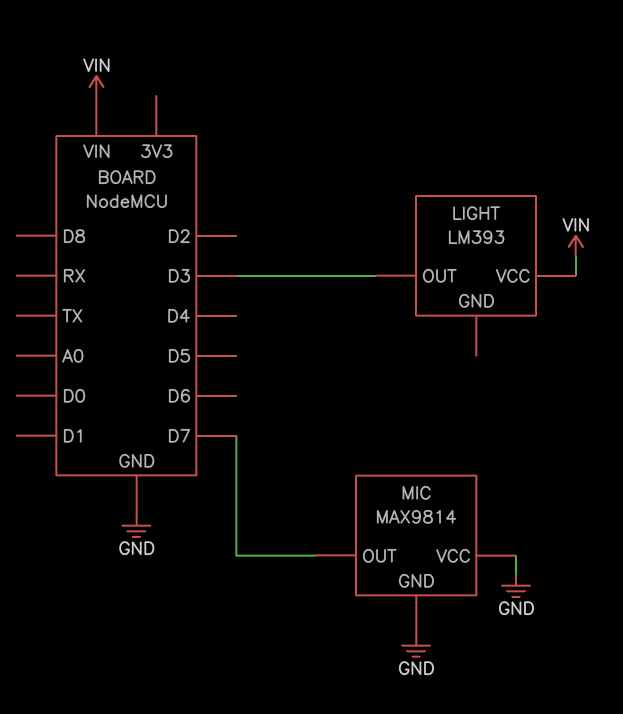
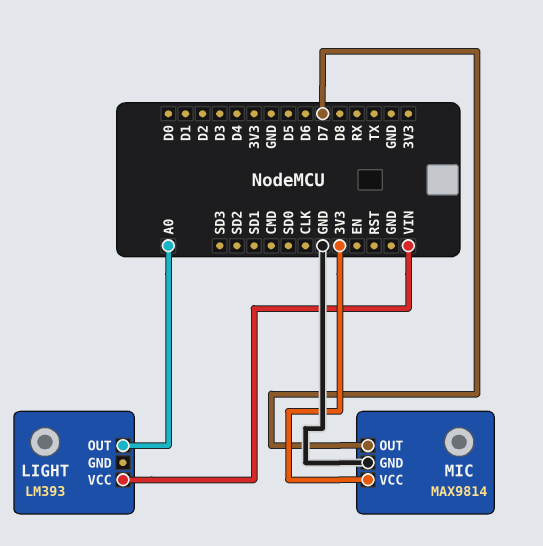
LIGHT pin OUT: D3 -> A0
MIC pin VCC: GND -> 3V3

